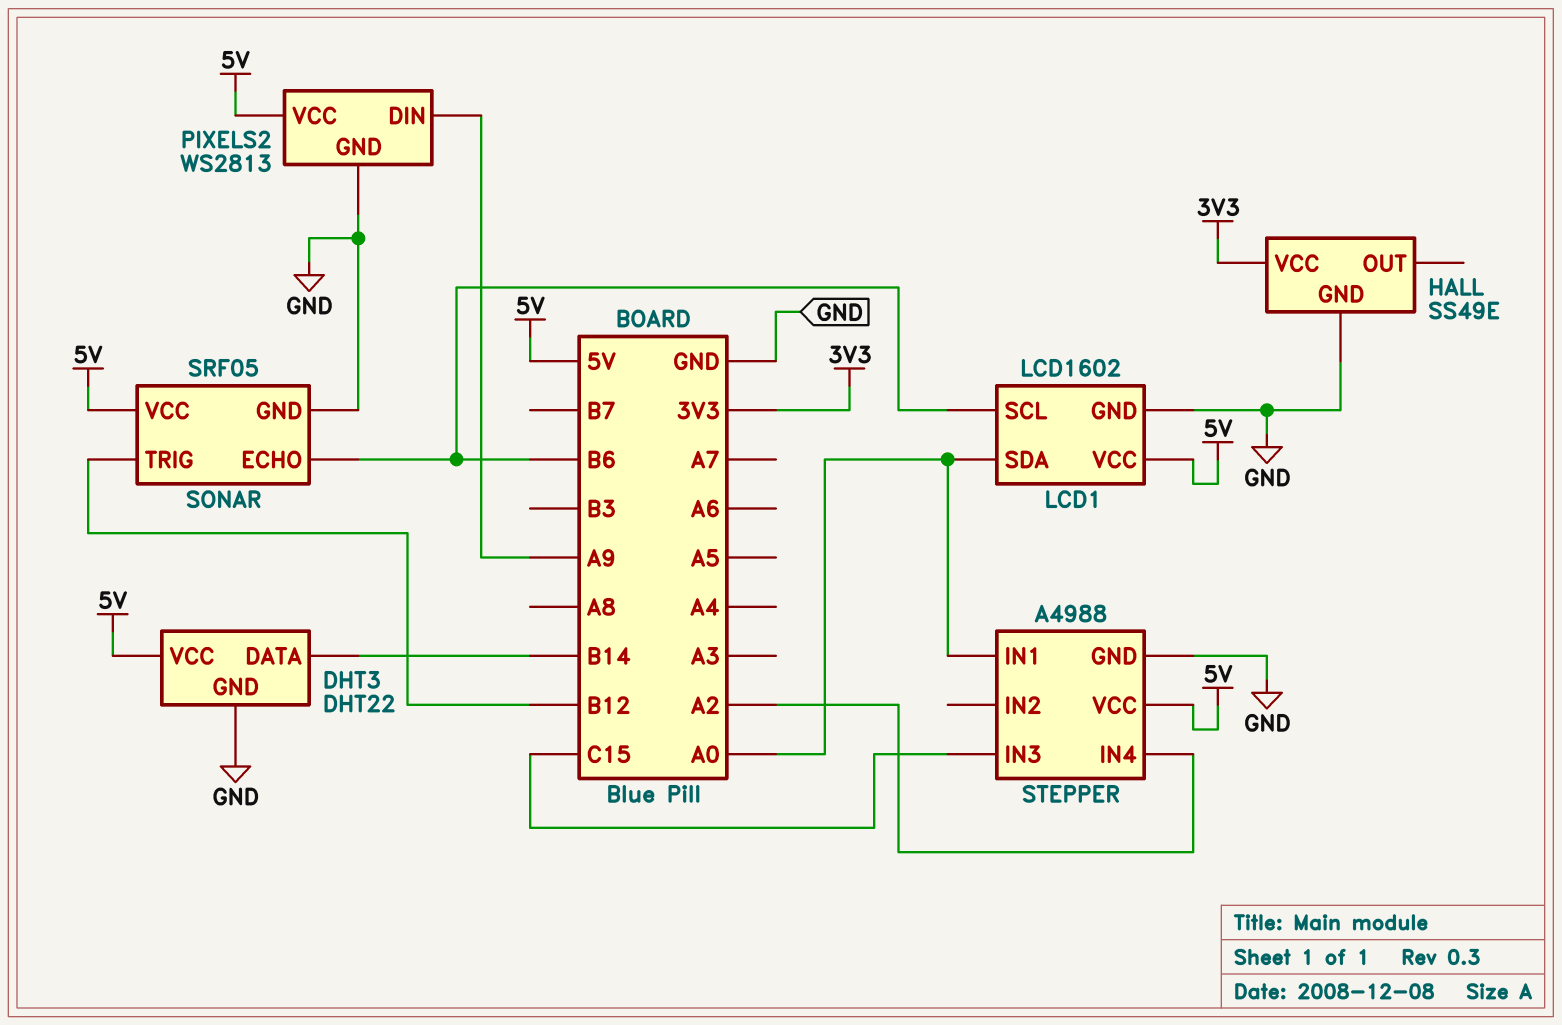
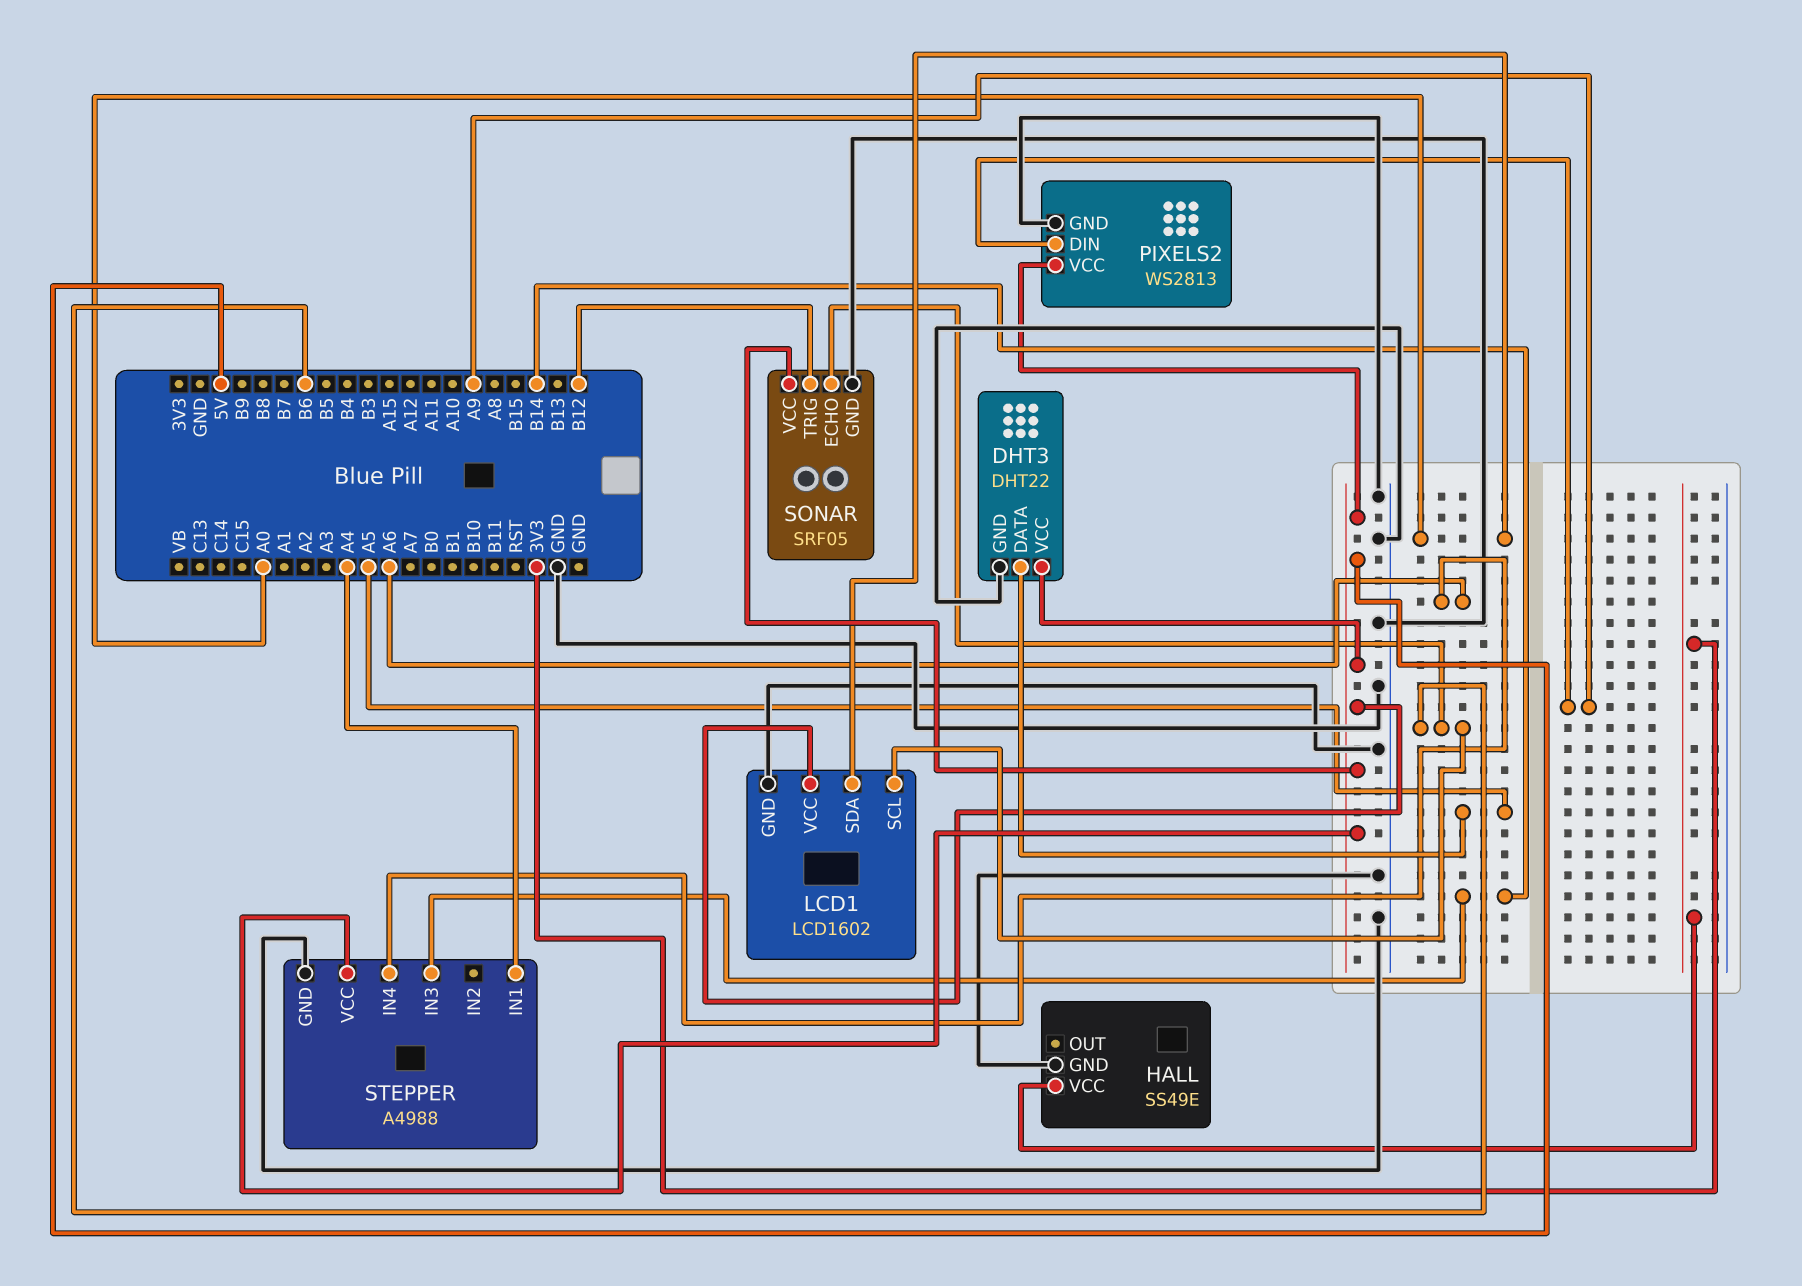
DHT3 pin DATA: B14 -> A5
STEPPER pin IN1: A0 -> A4
STEPPER pin IN3: C15 -> B14
STEPPER pin IN4: A2 -> A6

